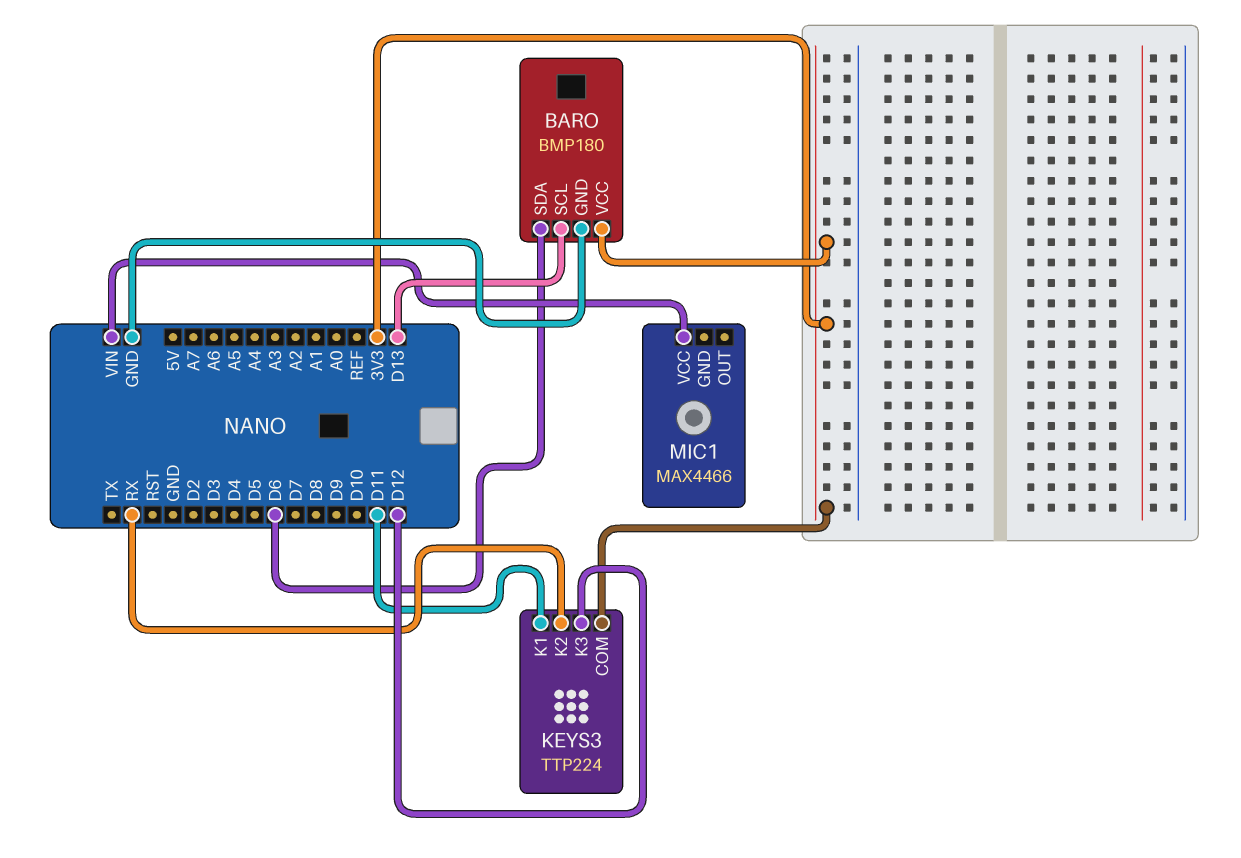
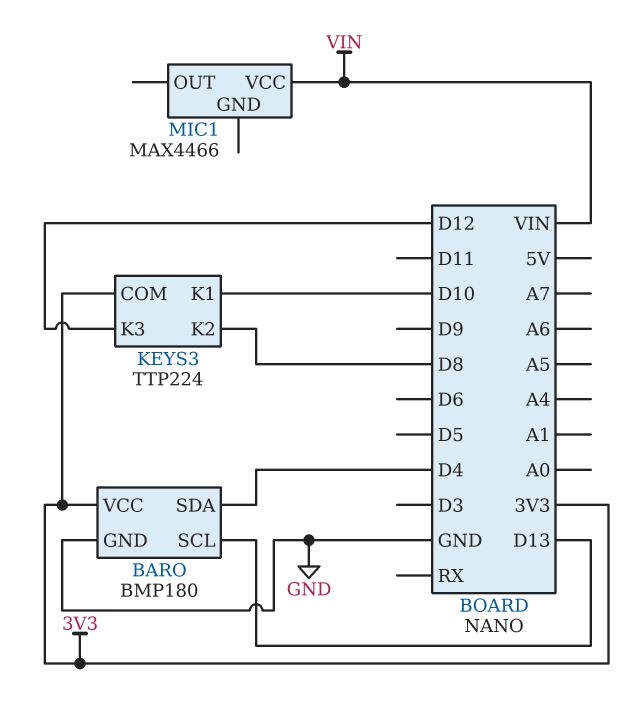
BARO pin SDA: D6 -> D4
KEYS3 pin K1: D11 -> D10
KEYS3 pin K2: RX -> D8

